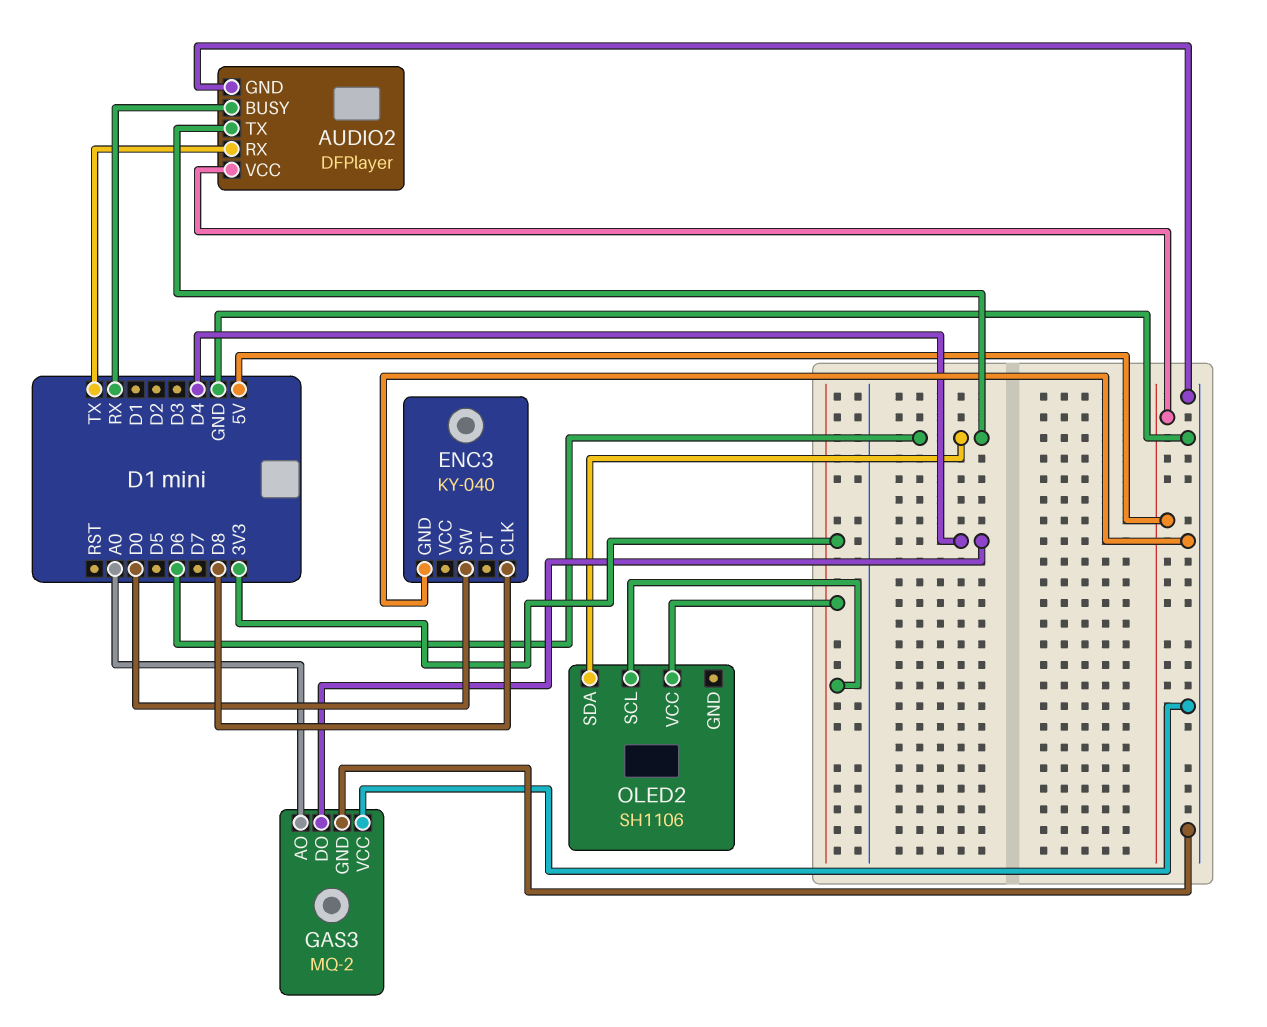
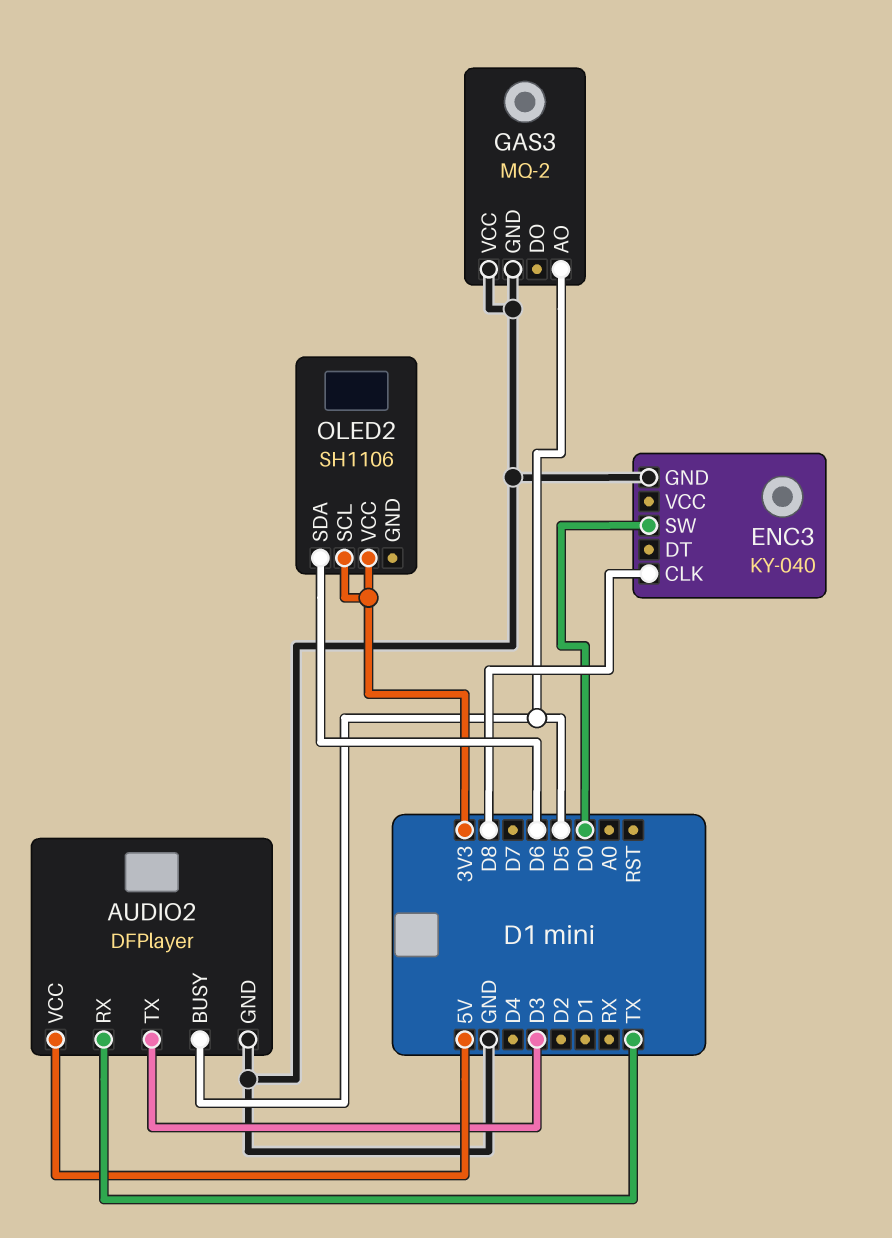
AUDIO2 pin BUSY: RX -> D5
AUDIO2 pin TX: D6 -> D3
GAS3 pin AO: A0 -> D5
GAS3 pin DO: D4 -> none

